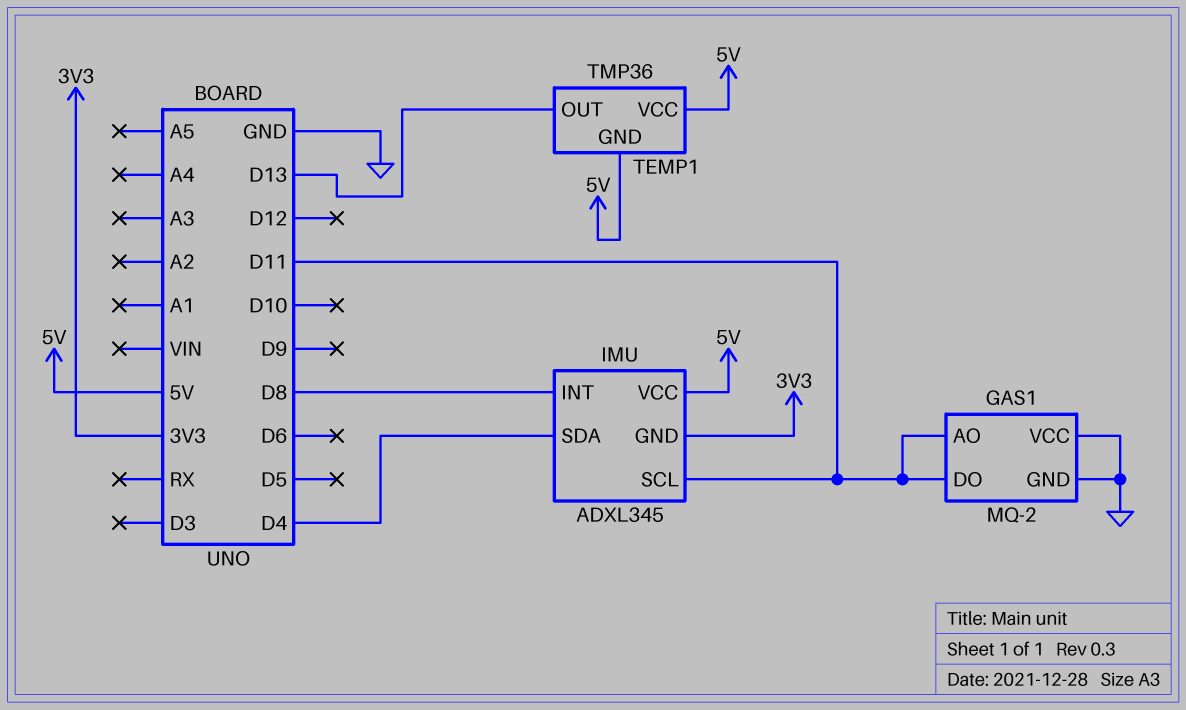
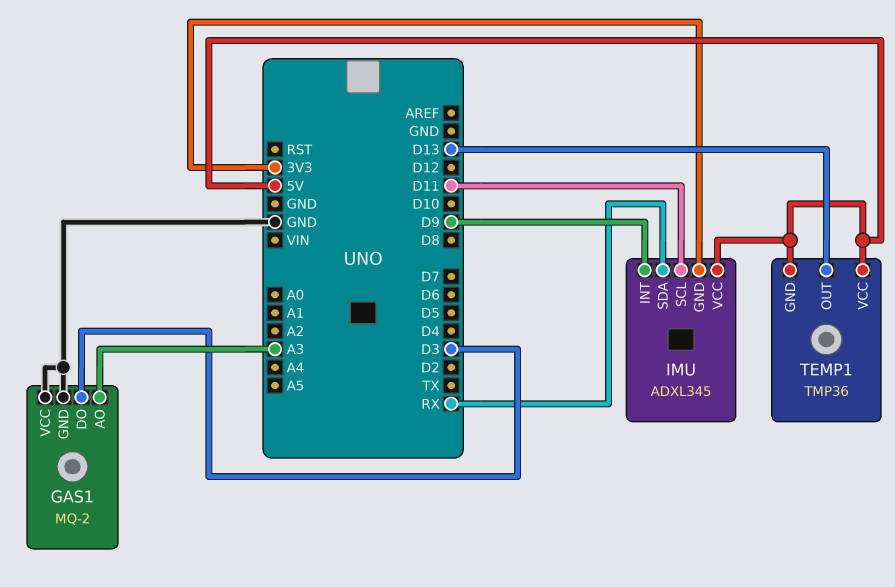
GAS1 pin AO: D11 -> A3
GAS1 pin DO: D11 -> D3
IMU pin INT: D8 -> D9
IMU pin SDA: D4 -> RX

